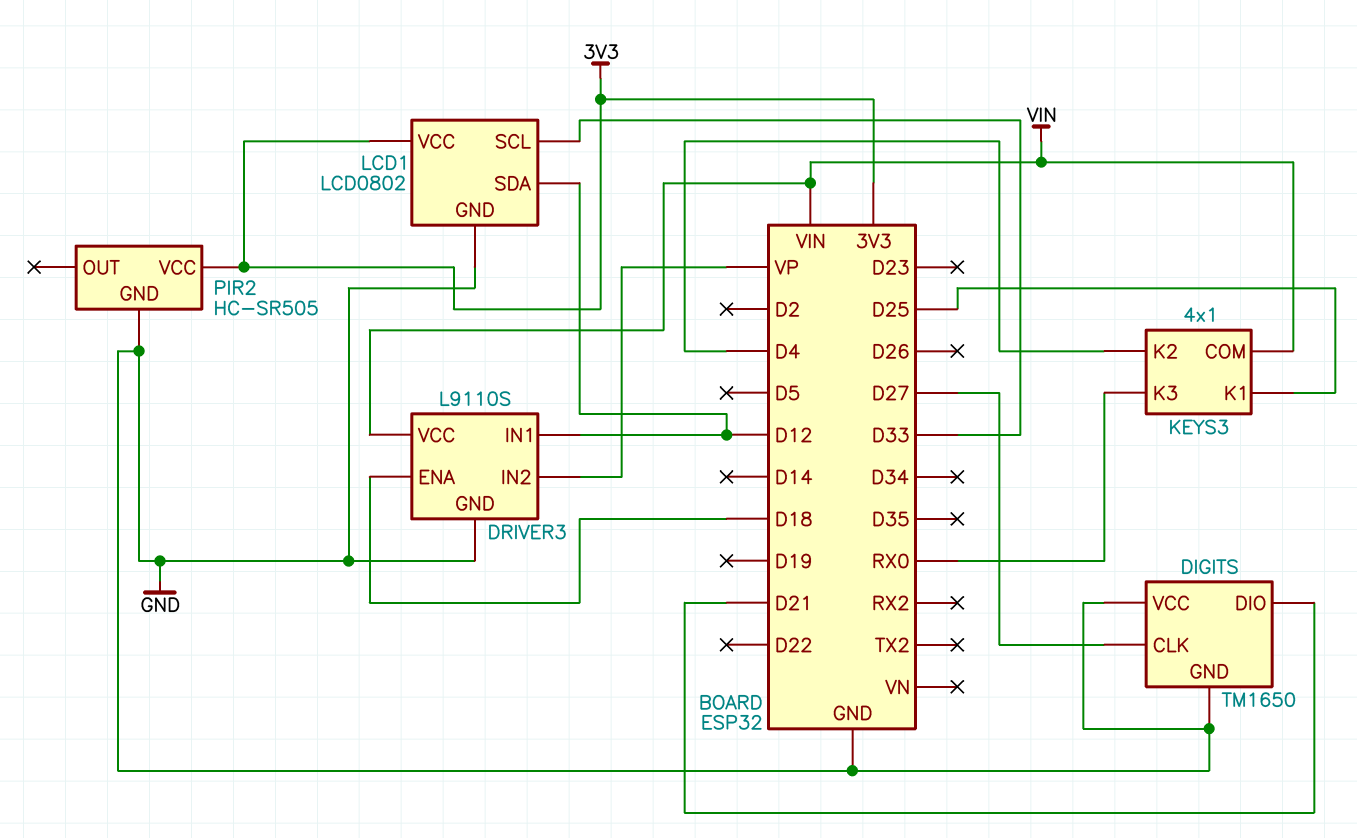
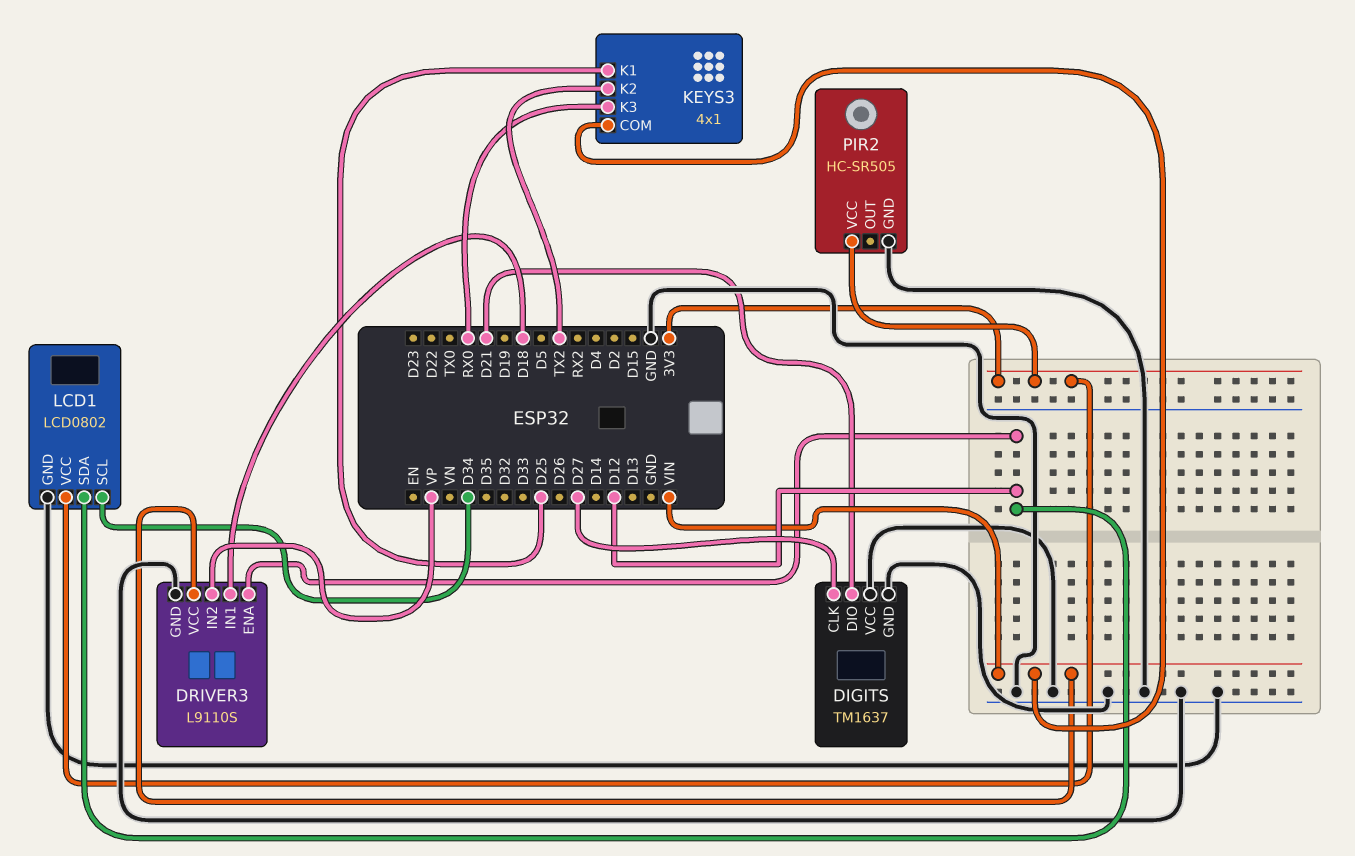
DIGITS: TM1650 -> TM1637
DRIVER3 pin ENA: D18 -> D12
DRIVER3 pin IN1: D12 -> D18
KEYS3 pin K2: D4 -> TX2
LCD1 pin SCL: D33 -> D34

